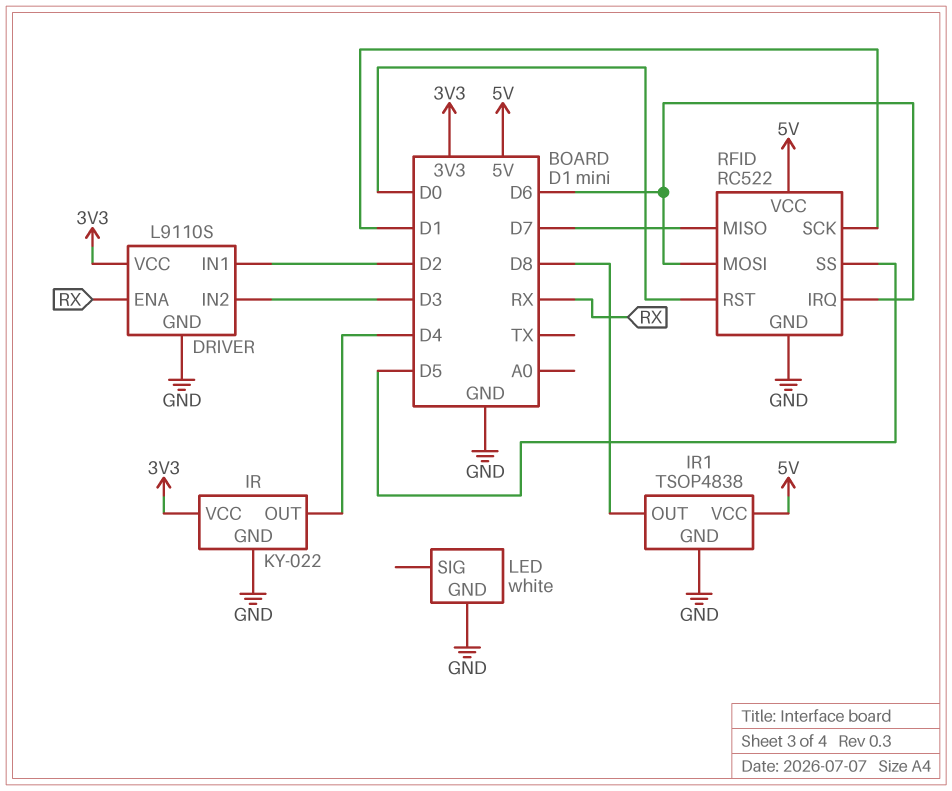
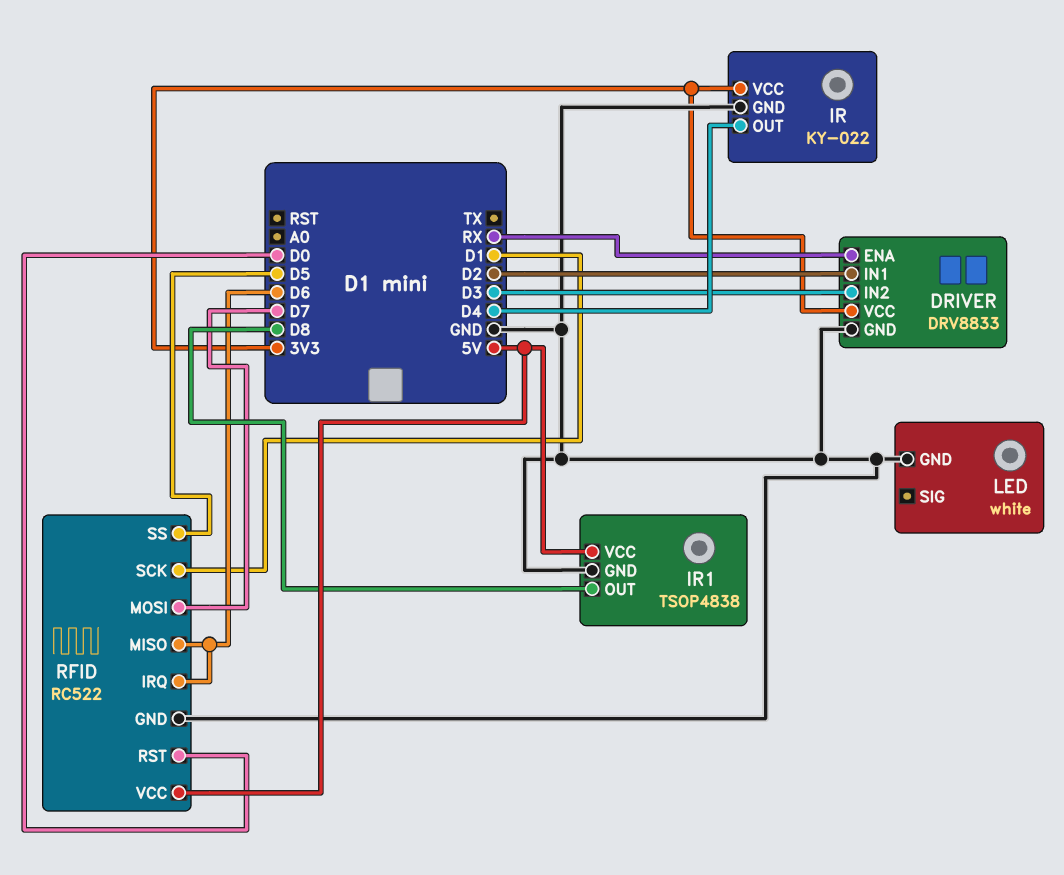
DRIVER: L9110S -> DRV8833
RFID pin MISO: D7 -> D6
RFID pin MOSI: D6 -> D7

